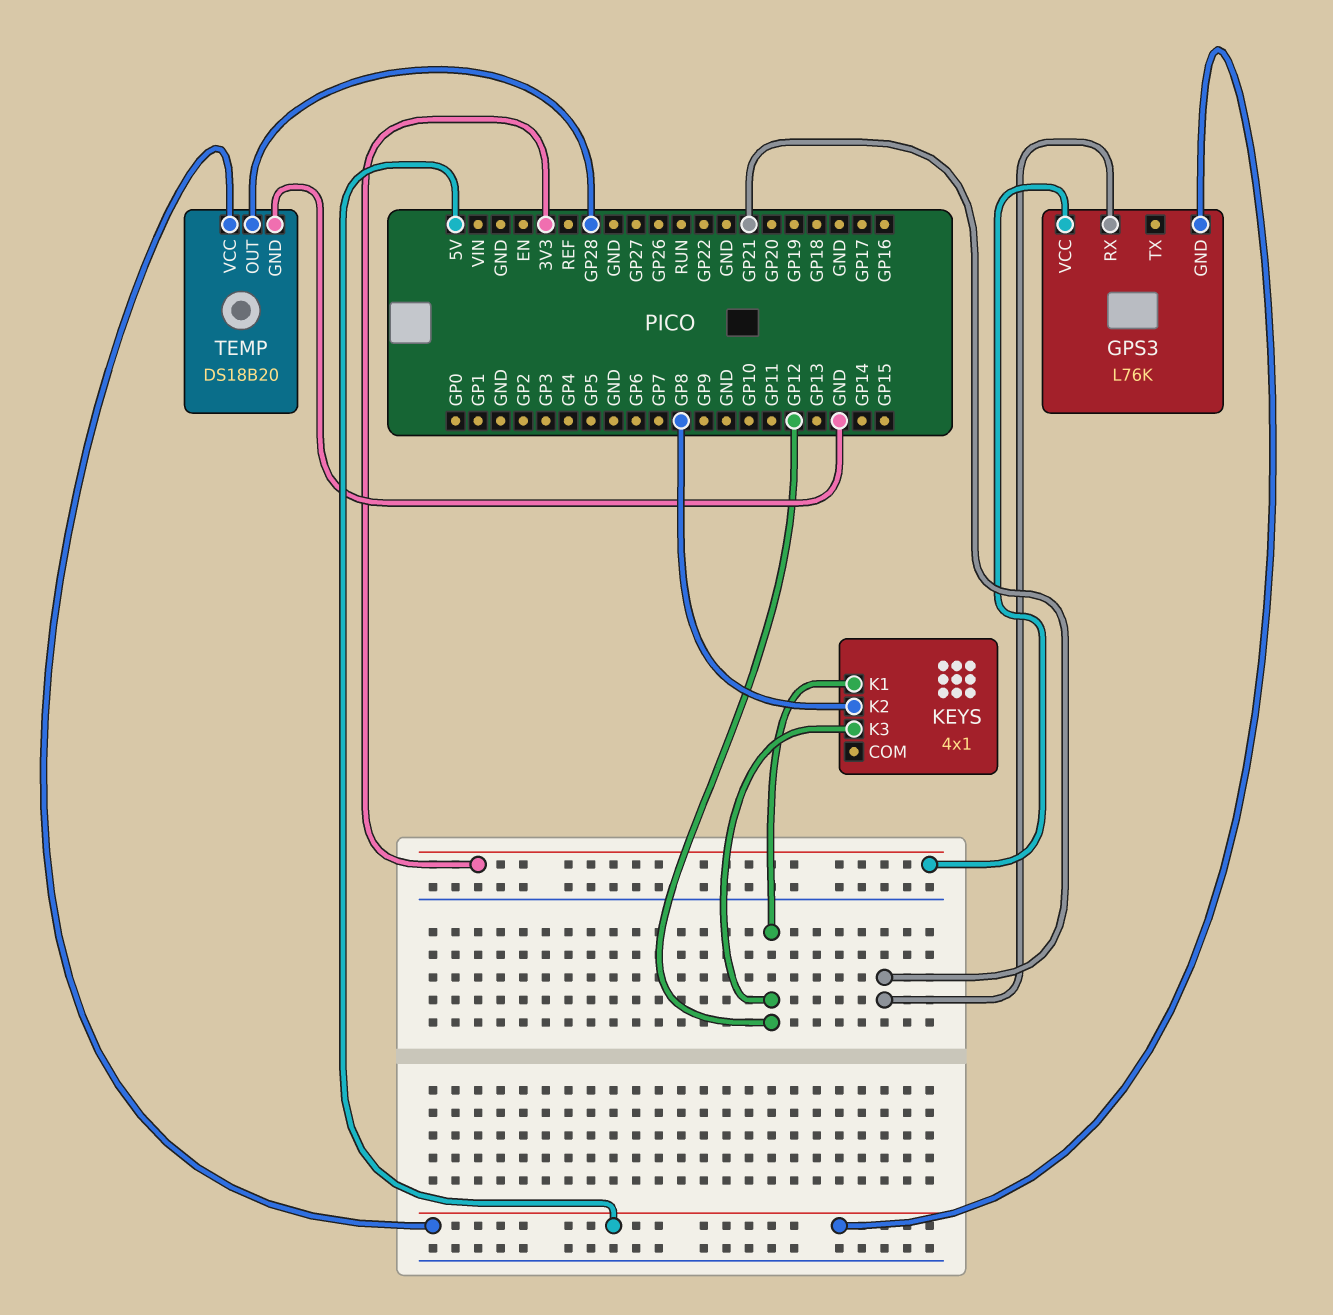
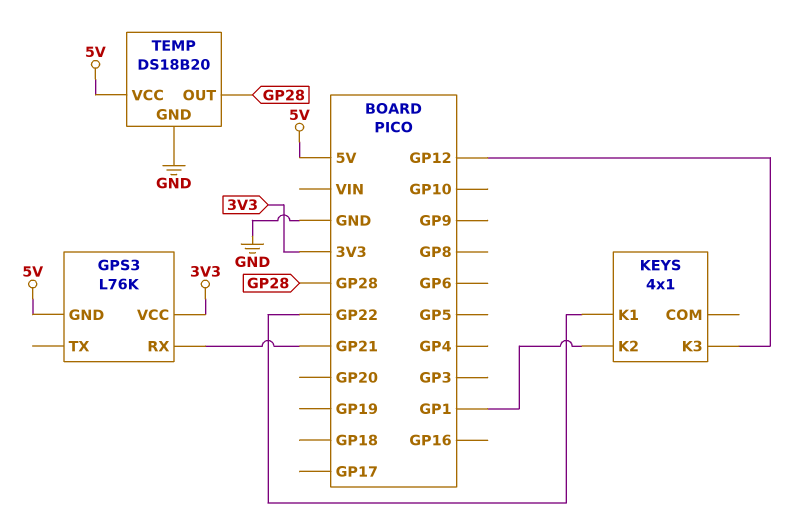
KEYS pin K1: GP12 -> GP22
KEYS pin K2: GP8 -> GP1

